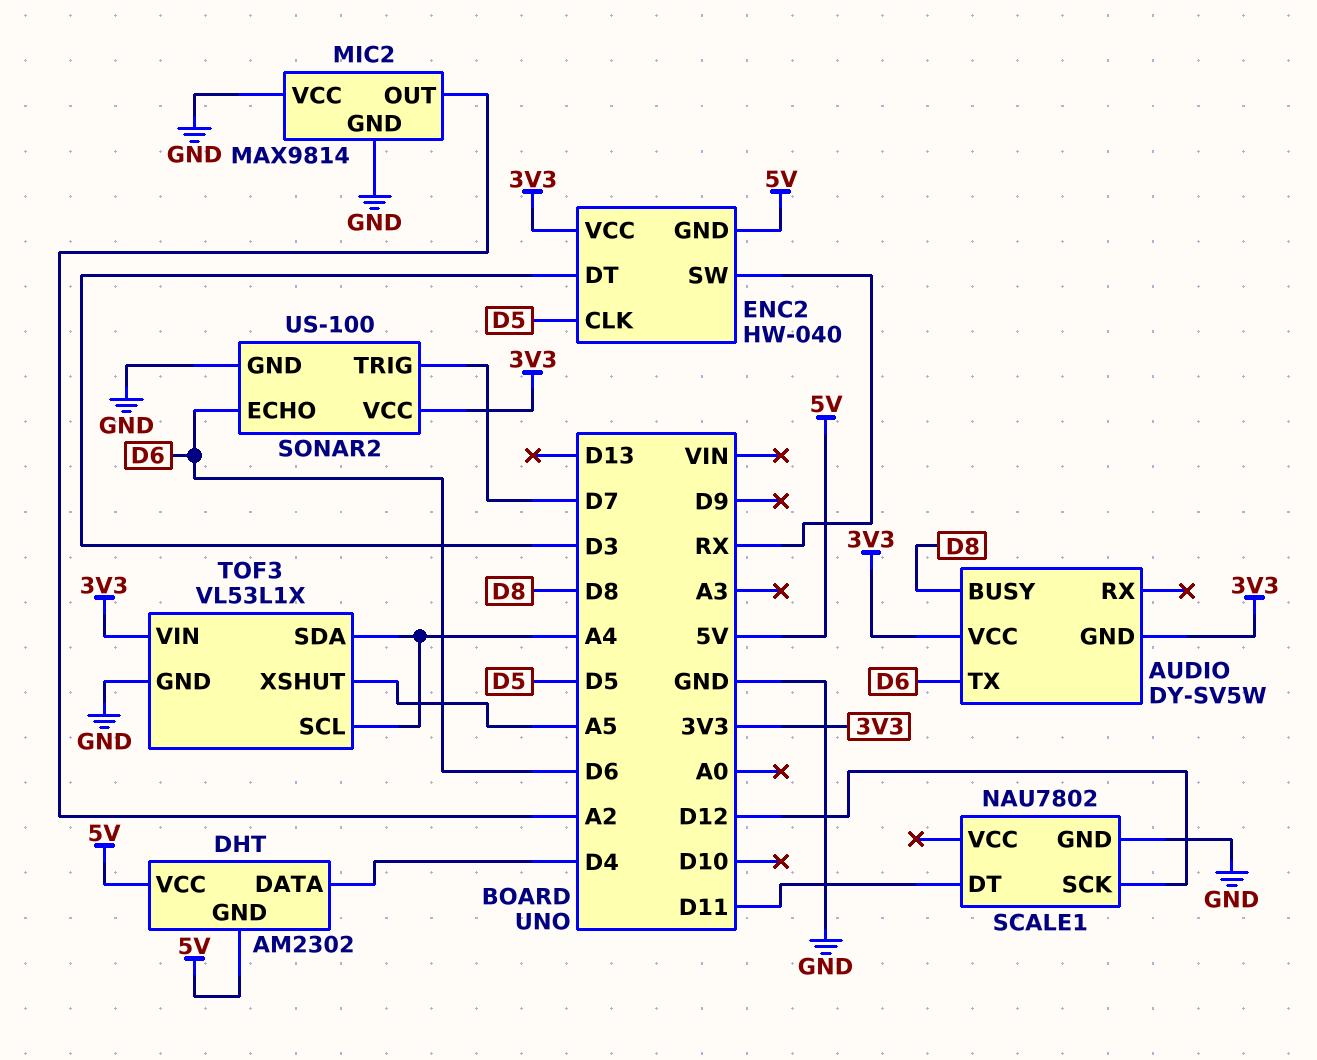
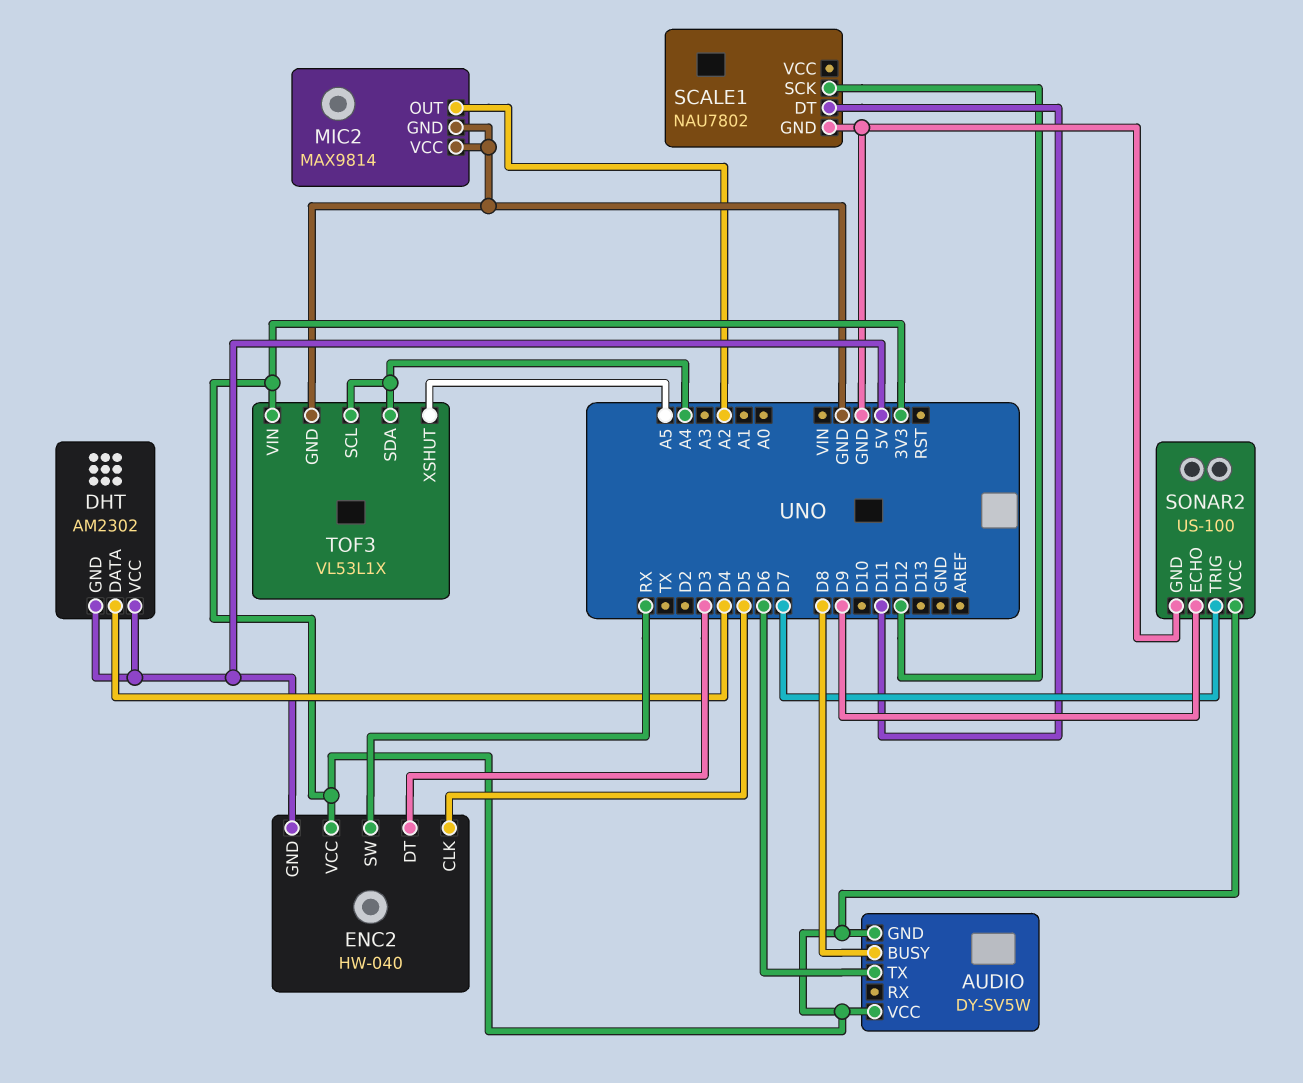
SONAR2 pin ECHO: D6 -> D9

